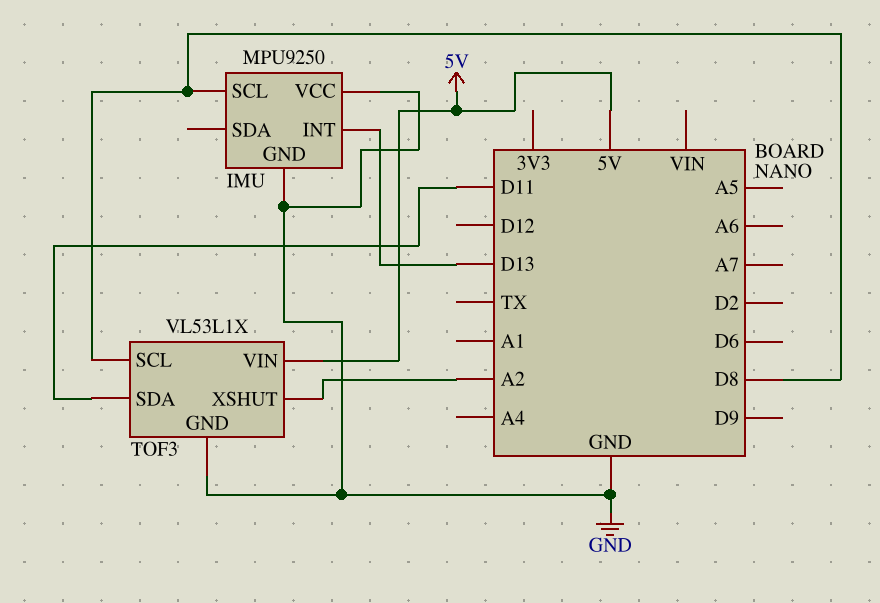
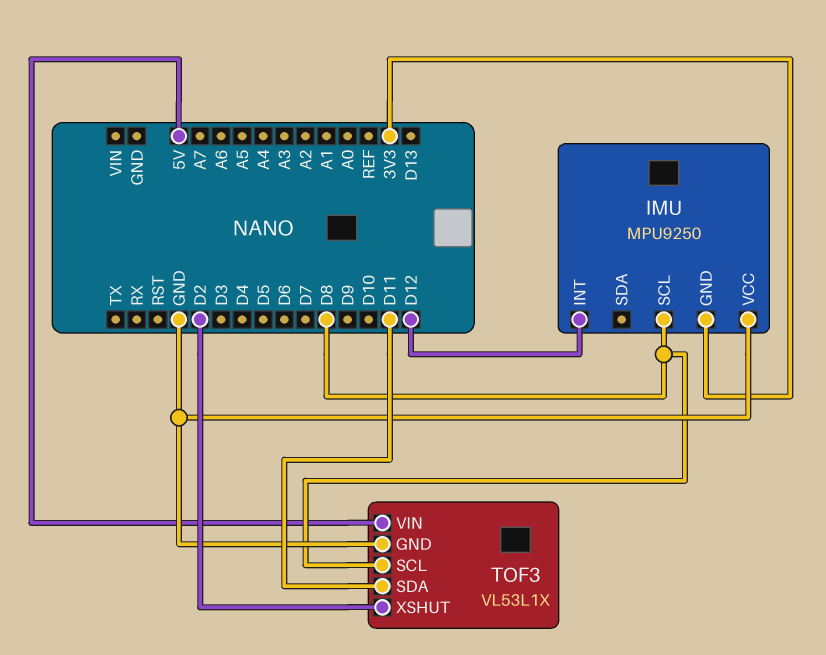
IMU pin GND: GND -> 3V3
IMU pin INT: D13 -> D12
TOF3 pin XSHUT: A2 -> D2

